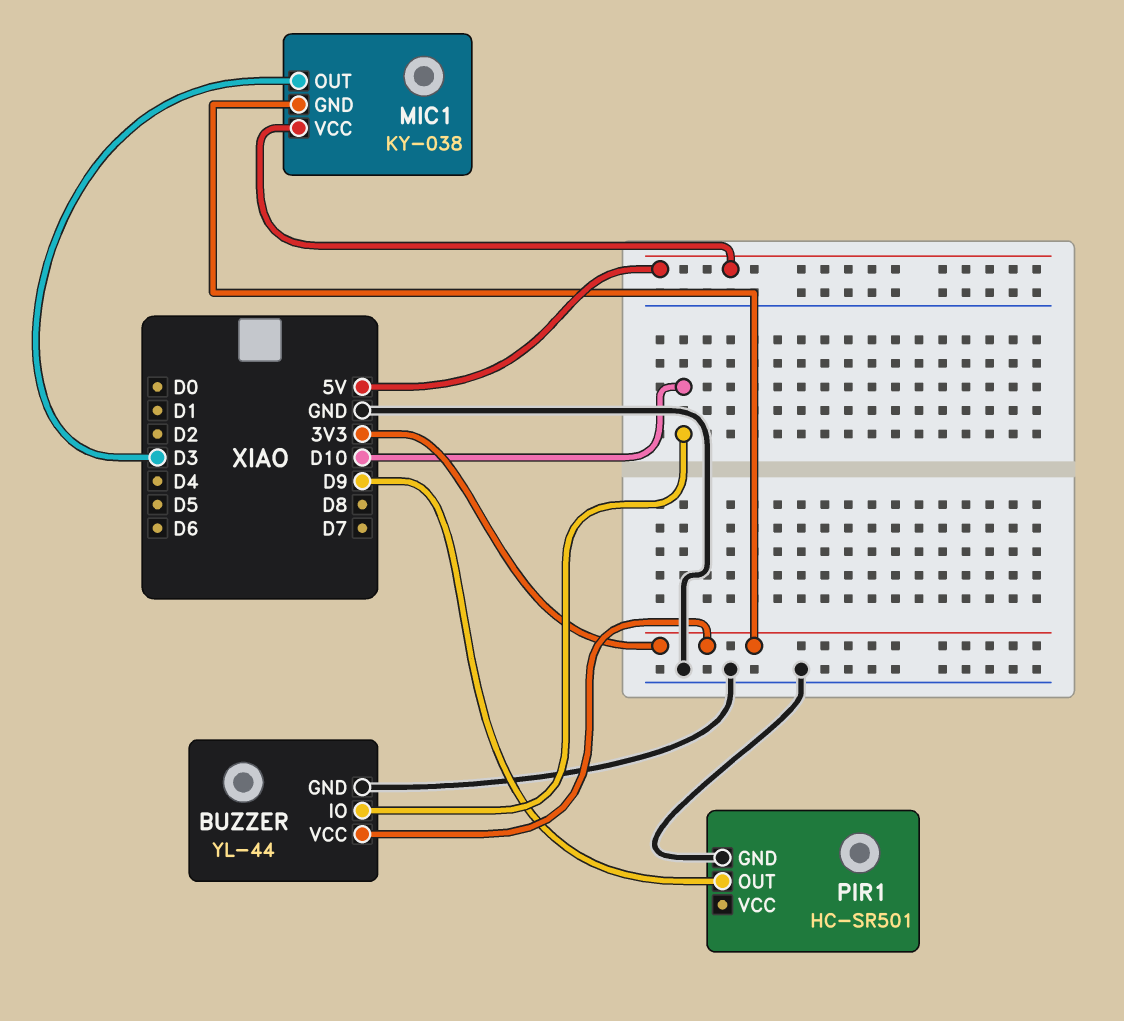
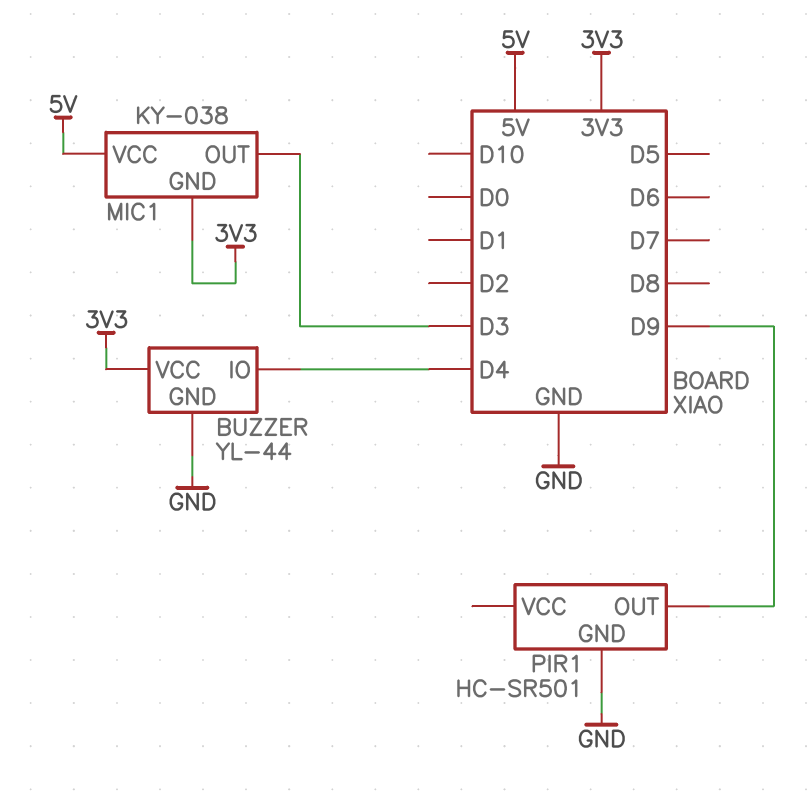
BUZZER pin IO: D10 -> D4

